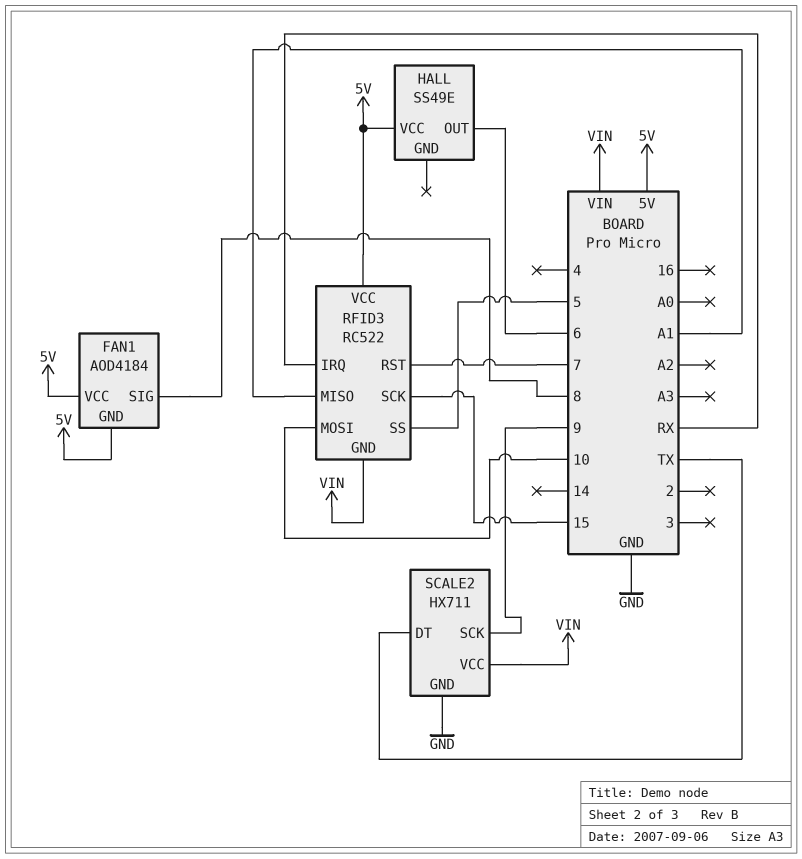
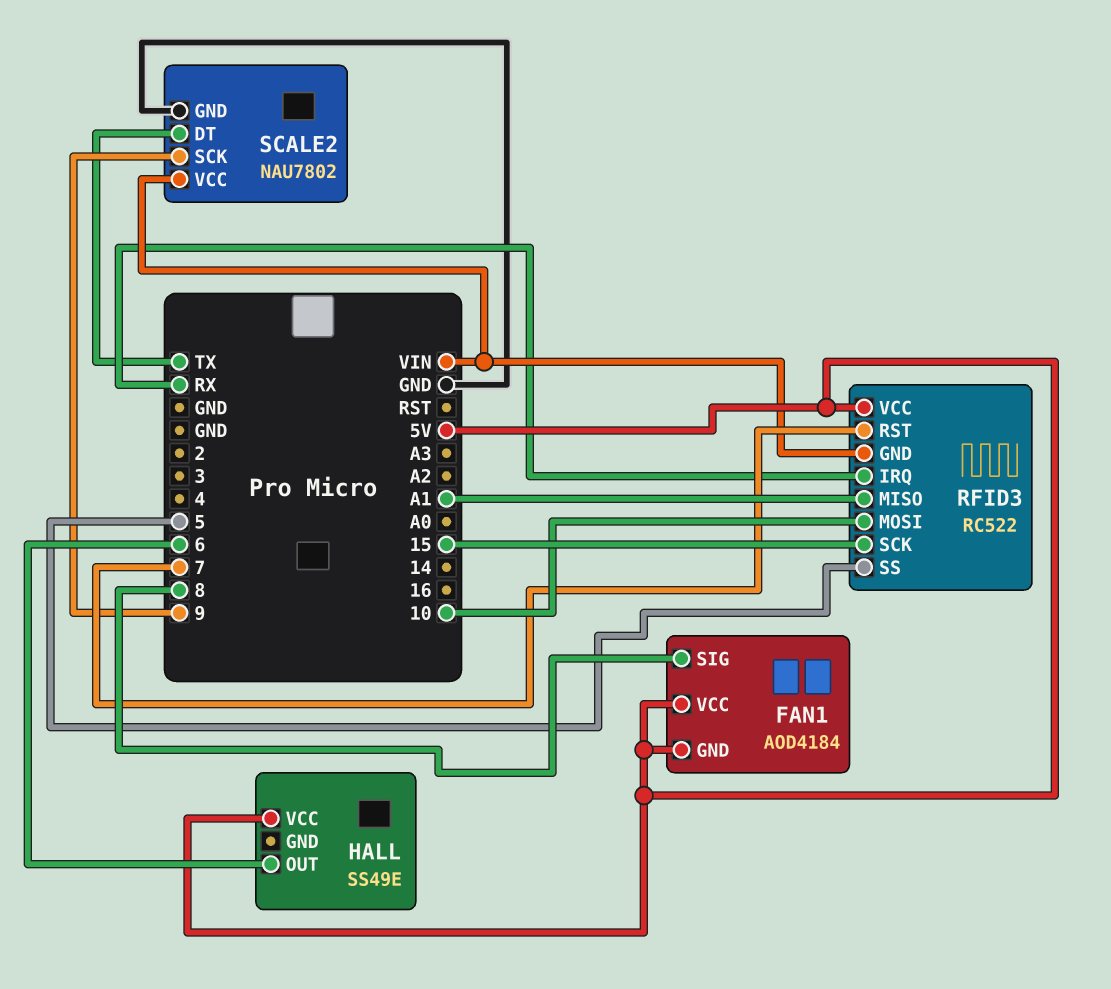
SCALE2: HX711 -> NAU7802

